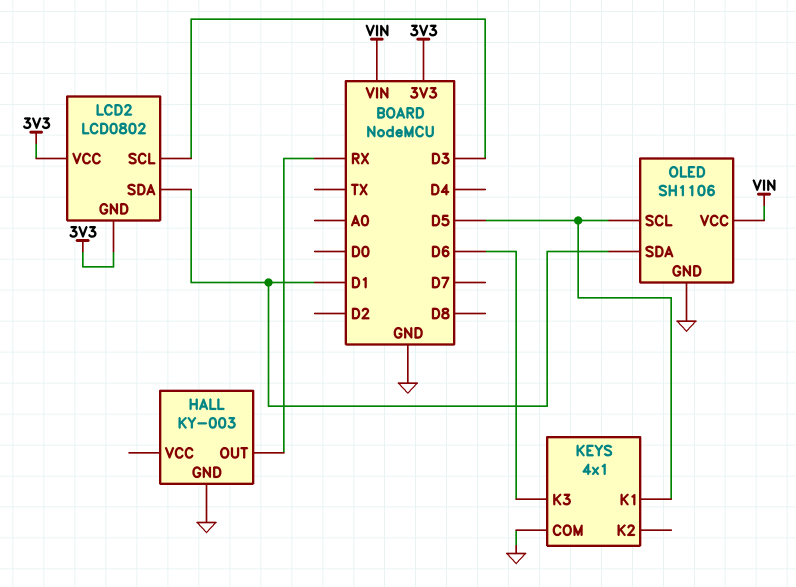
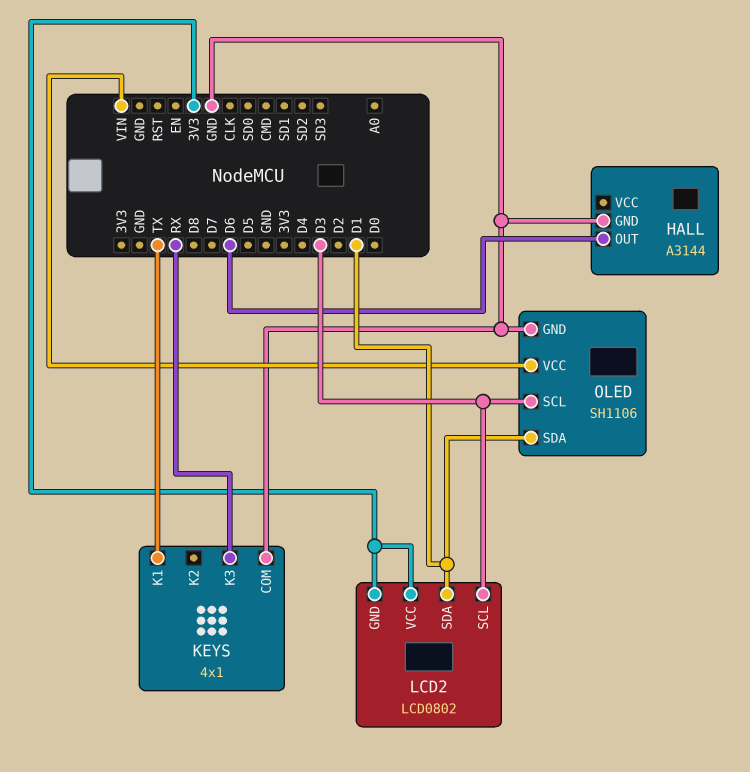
HALL: KY-003 -> A3144
HALL pin OUT: RX -> D6
KEYS pin K1: D5 -> TX
KEYS pin K3: D6 -> RX
OLED pin SCL: D5 -> D3

